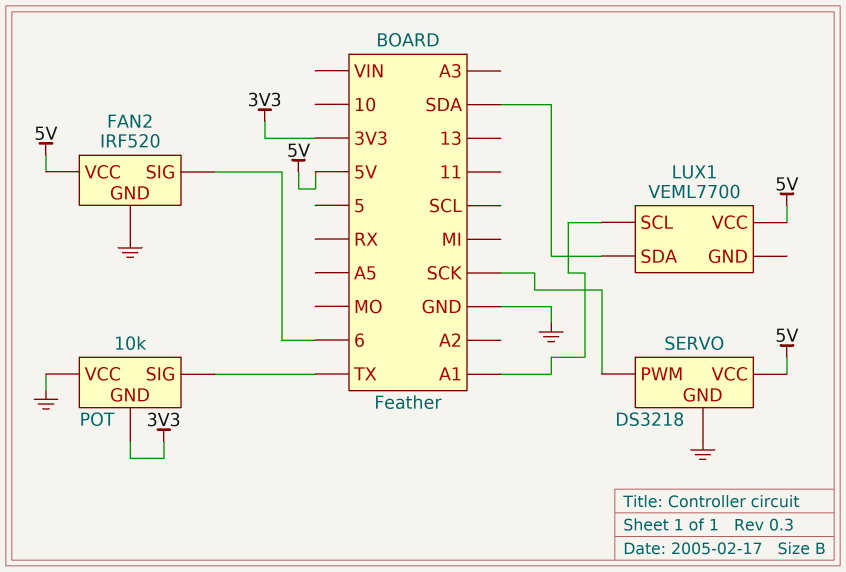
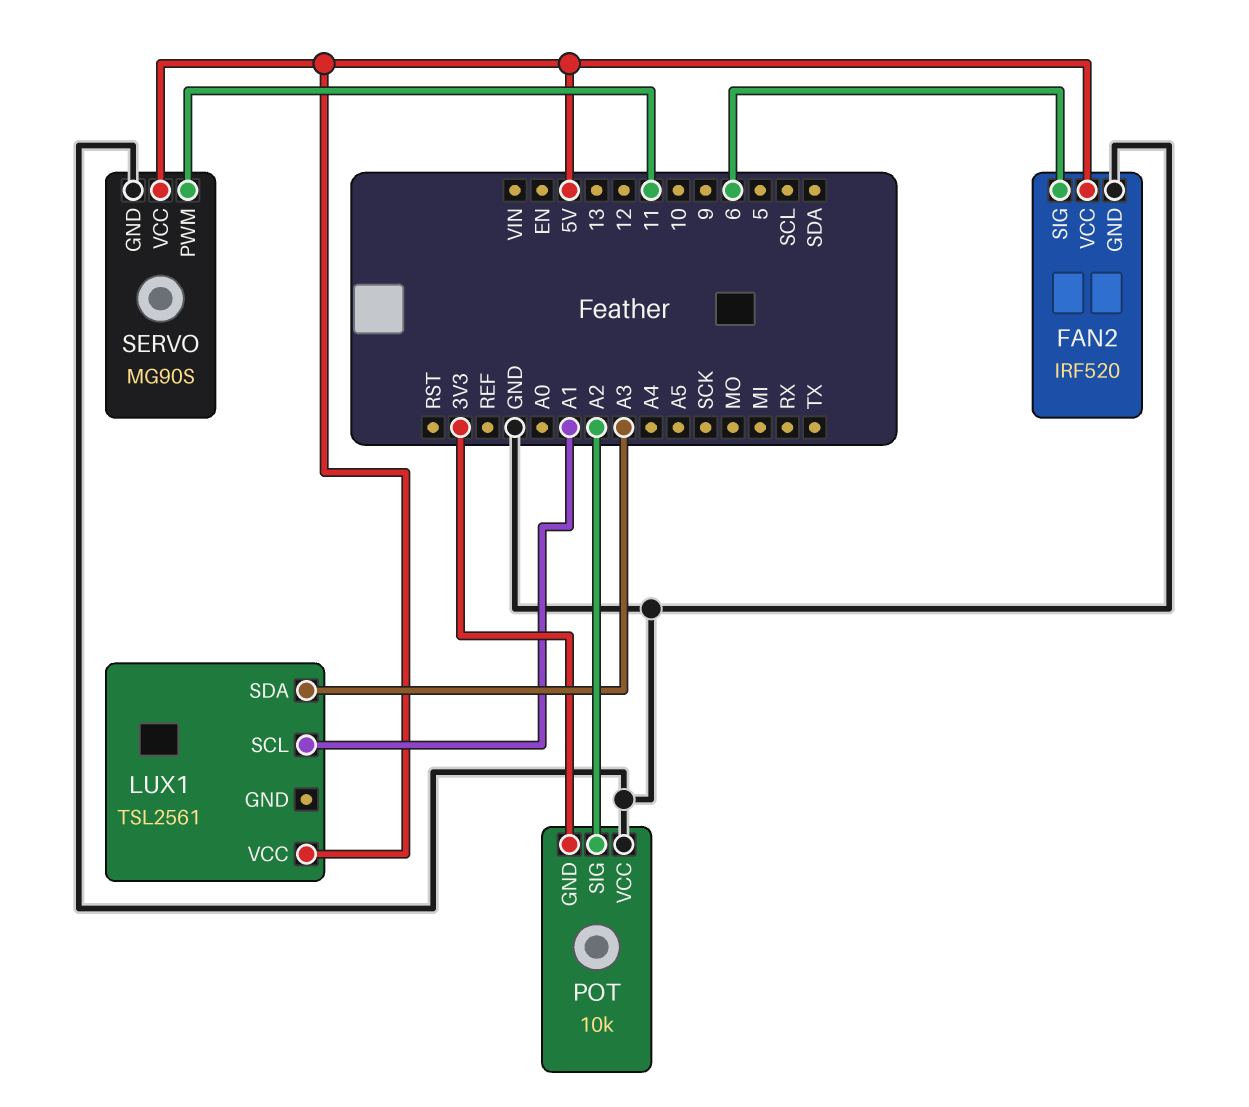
LUX1: VEML7700 -> TSL2561
LUX1 pin SDA: SDA -> A3
POT pin SIG: TX -> A2
SERVO: DS3218 -> MG90S
SERVO pin PWM: SCK -> 11

